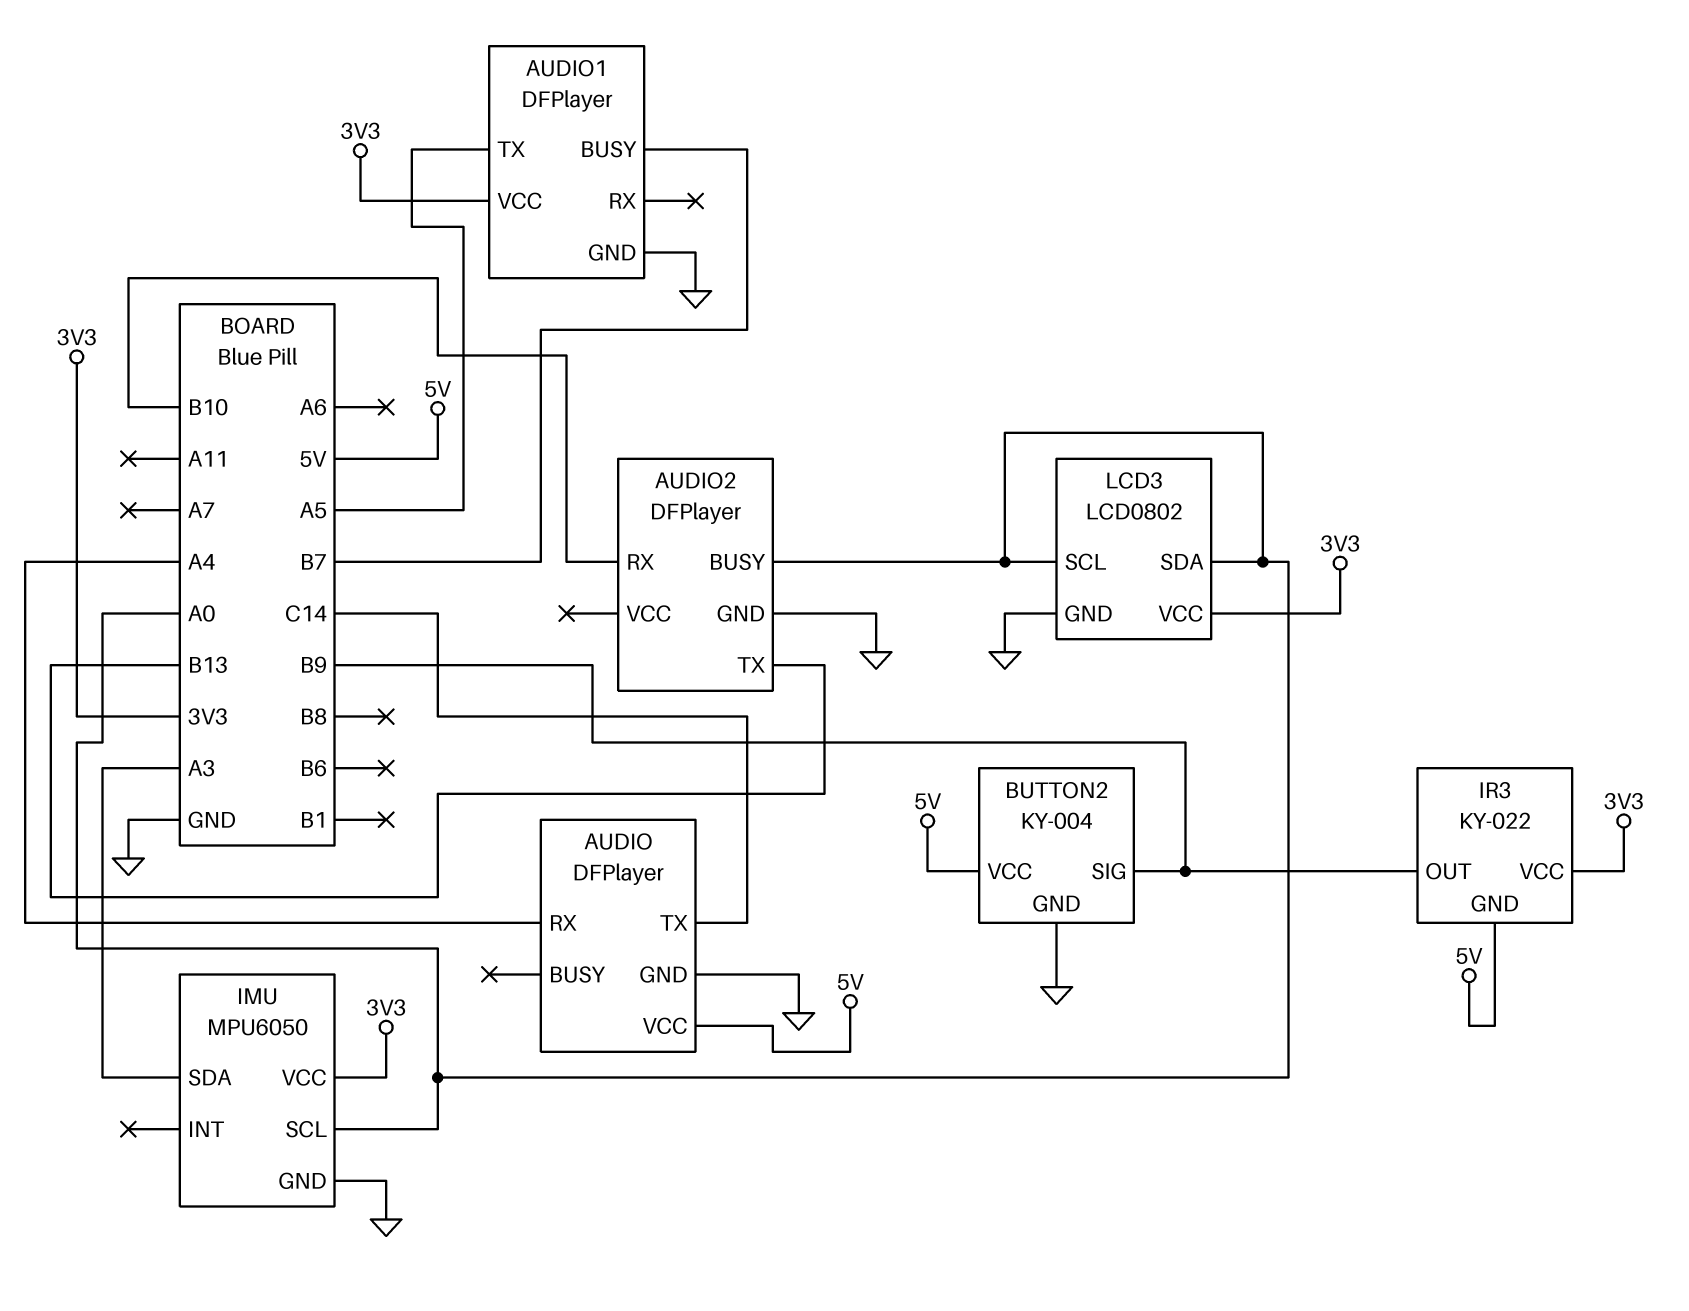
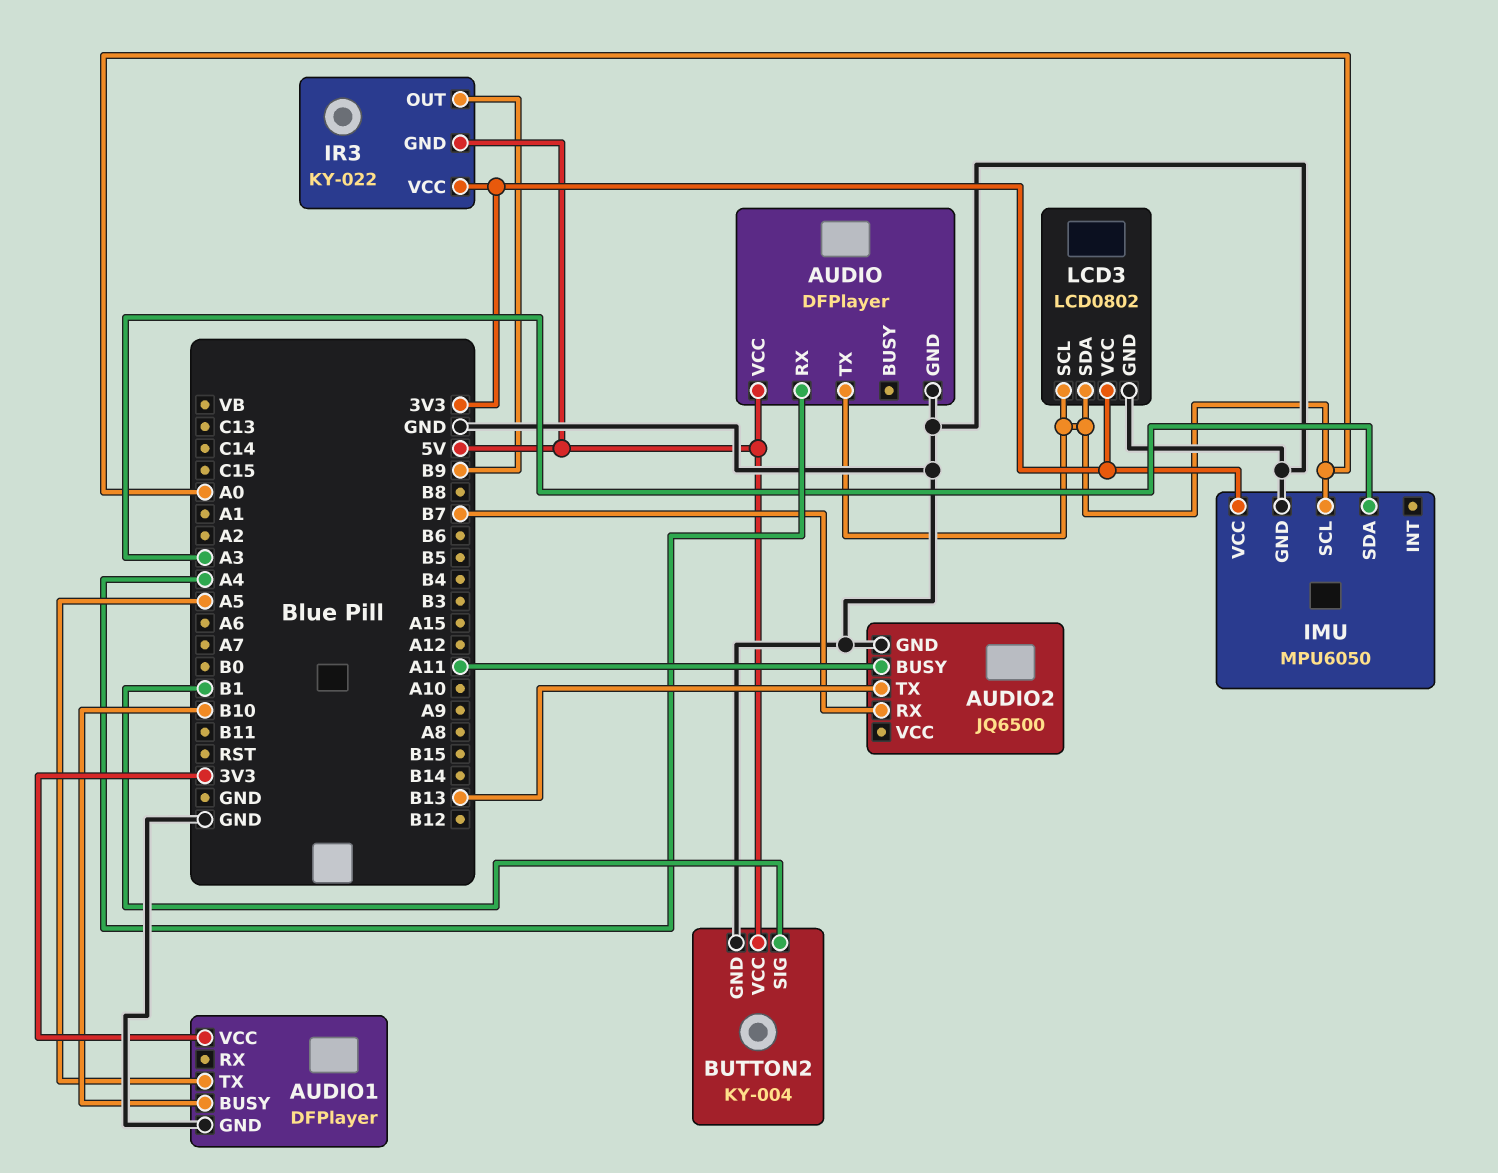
AUDIO pin TX: C14 -> A0
AUDIO1 pin BUSY: B7 -> B10
AUDIO2: DFPlayer -> JQ6500
AUDIO2 pin BUSY: A0 -> A11
AUDIO2 pin RX: B10 -> B7
BUTTON2 pin SIG: B9 -> B1

